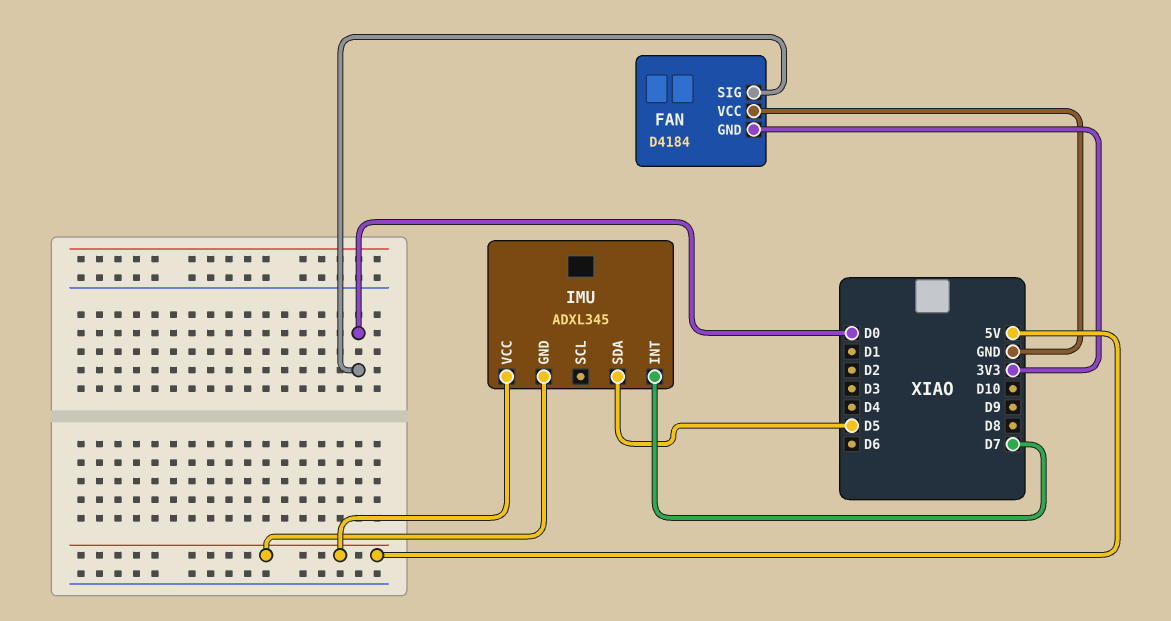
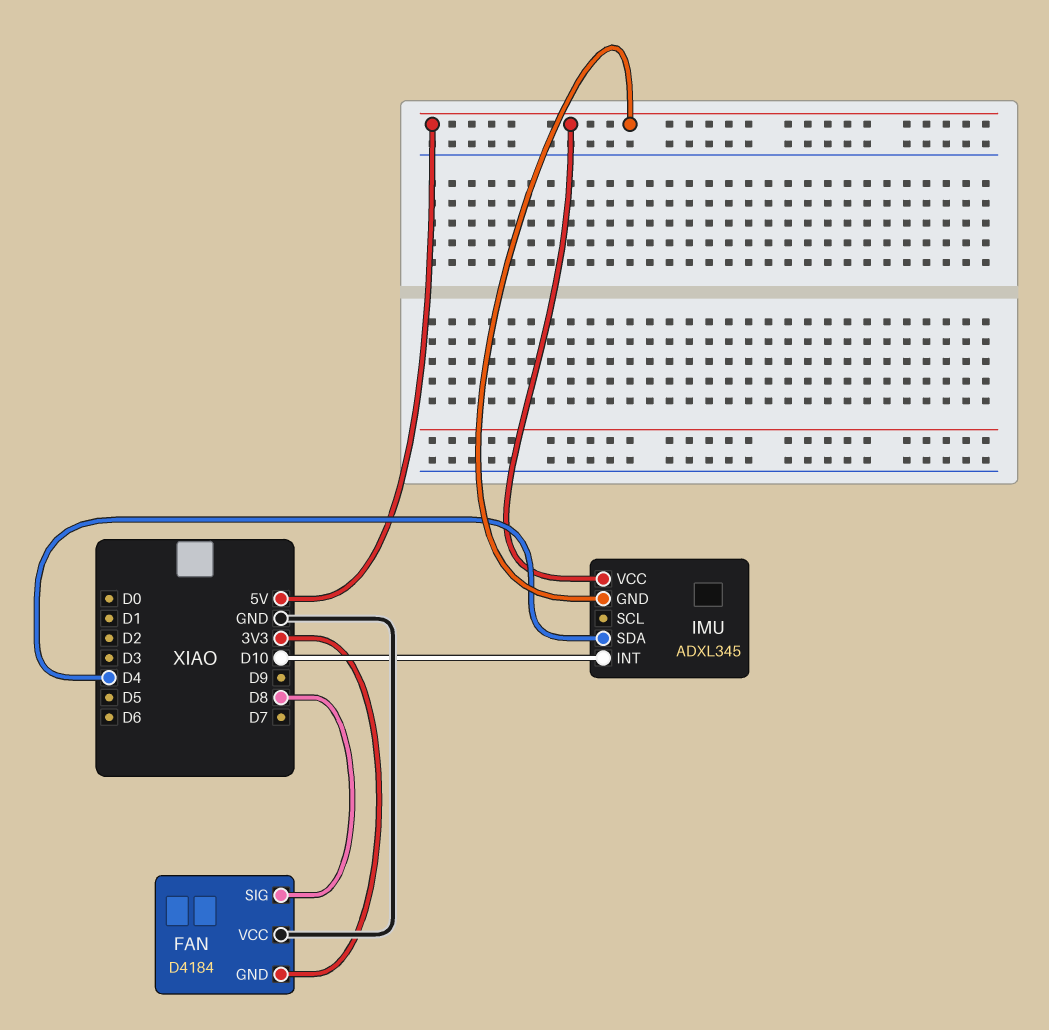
FAN pin SIG: D0 -> D8
IMU pin INT: D7 -> D10
IMU pin SDA: D5 -> D4

